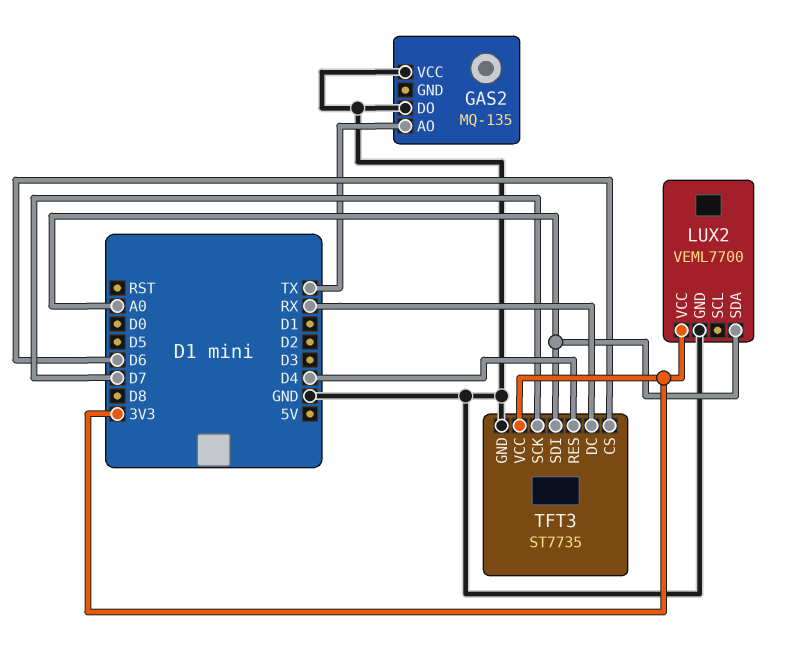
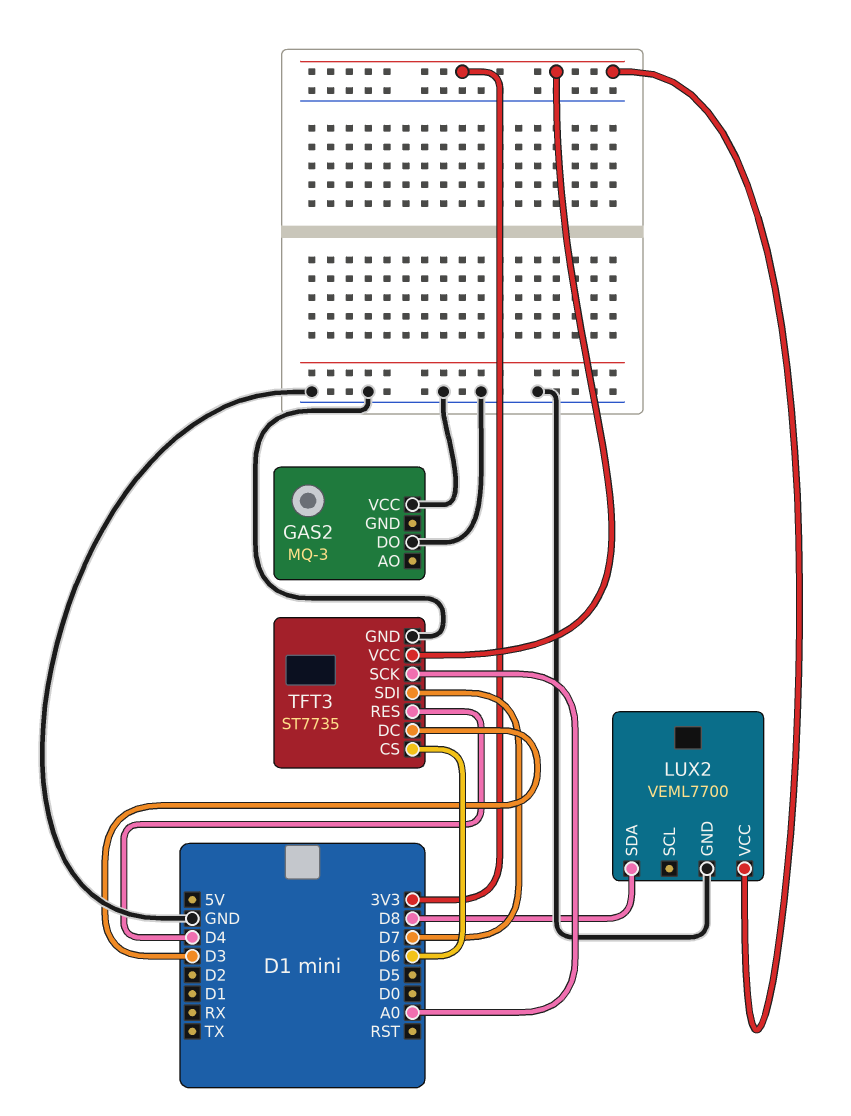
GAS2: MQ-135 -> MQ-3
GAS2 pin AO: TX -> none
LUX2 pin SDA: A0 -> D8
TFT3 pin DC: RX -> D3
TFT3 pin SCK: D7 -> A0
TFT3 pin SDI: A0 -> D7

